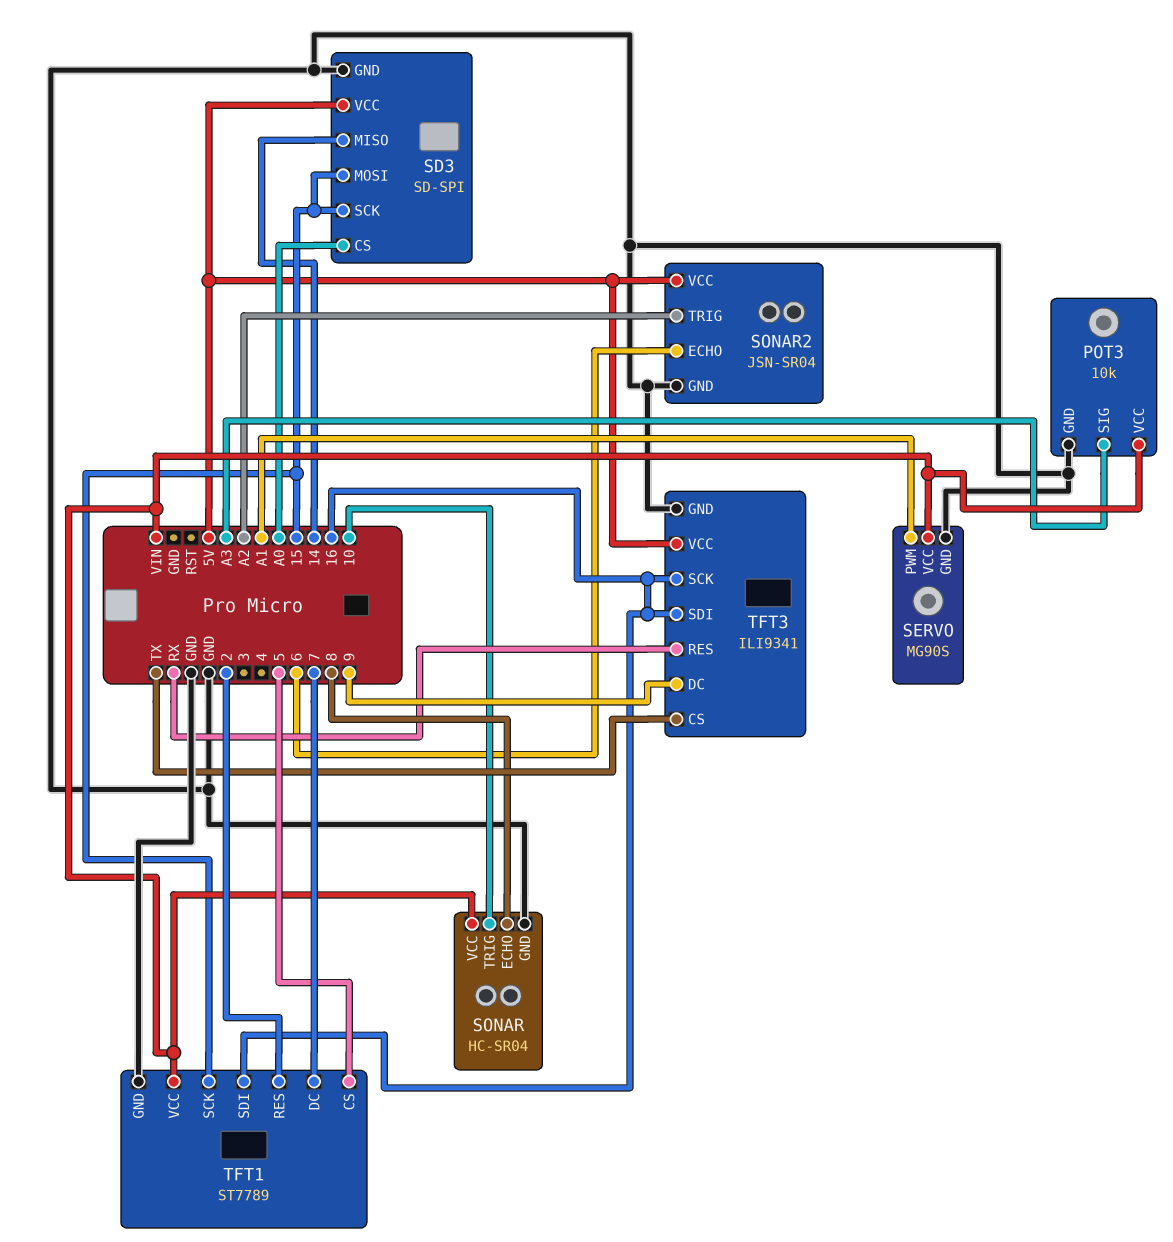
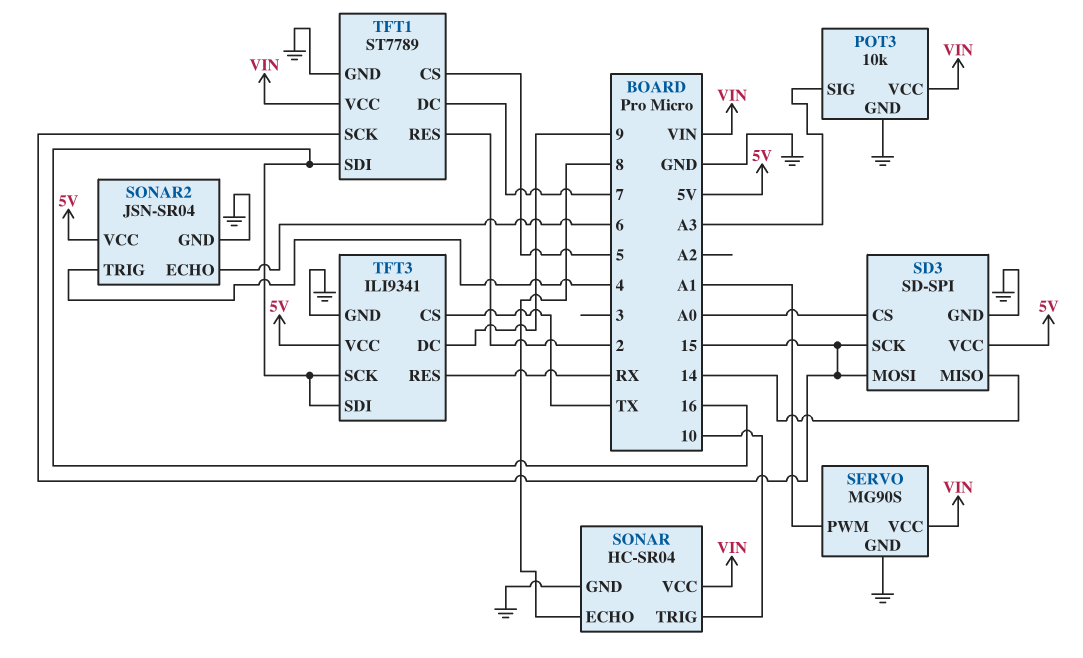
SONAR2 pin TRIG: A2 -> 4

